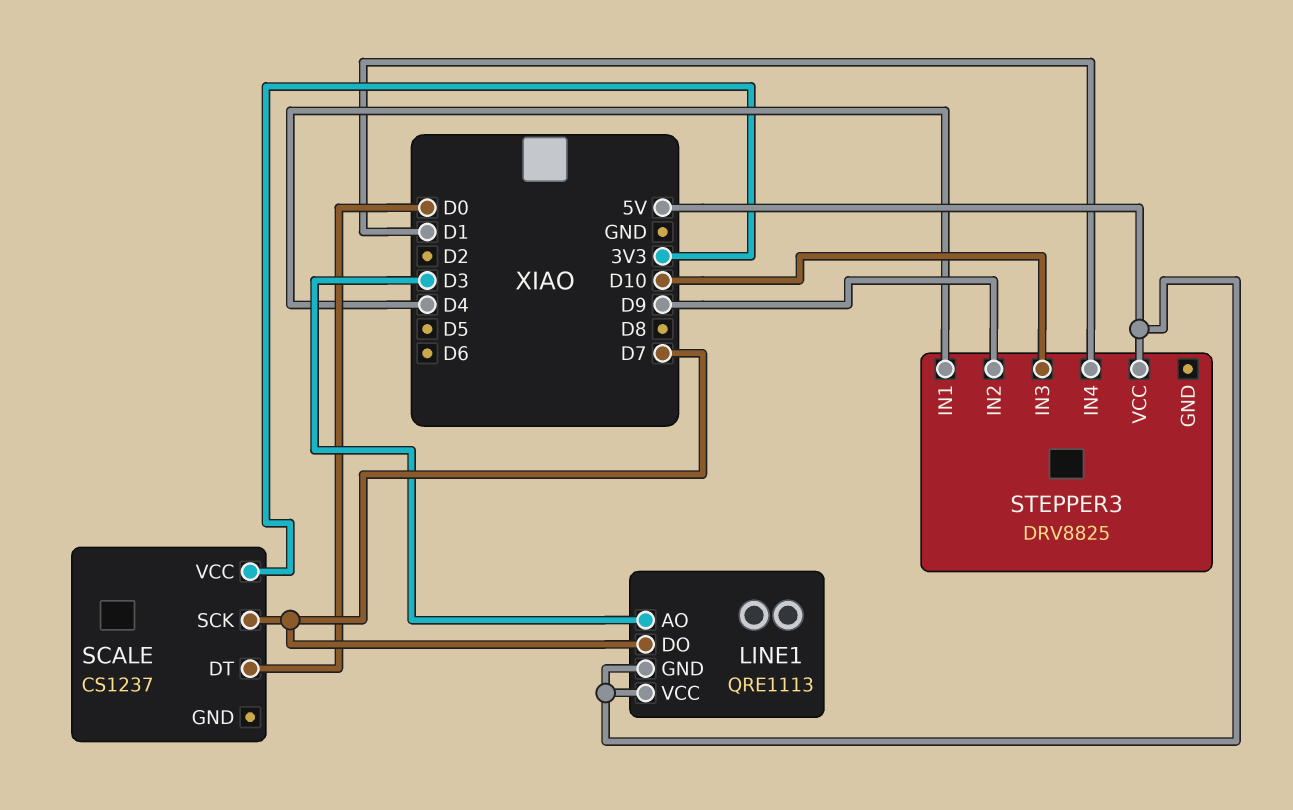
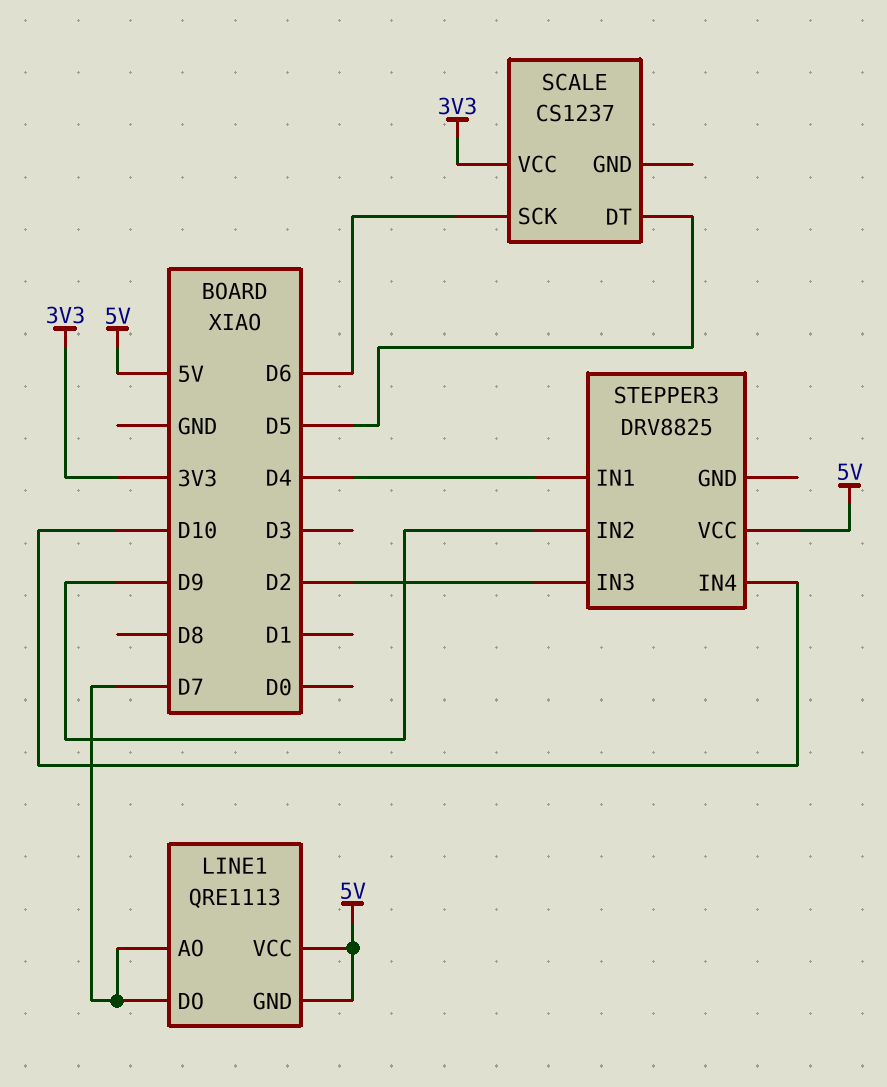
LINE1 pin AO: D3 -> D7
SCALE pin DT: D0 -> D5
SCALE pin SCK: D7 -> D6
STEPPER3 pin IN3: D10 -> D2
STEPPER3 pin IN4: D1 -> D10

